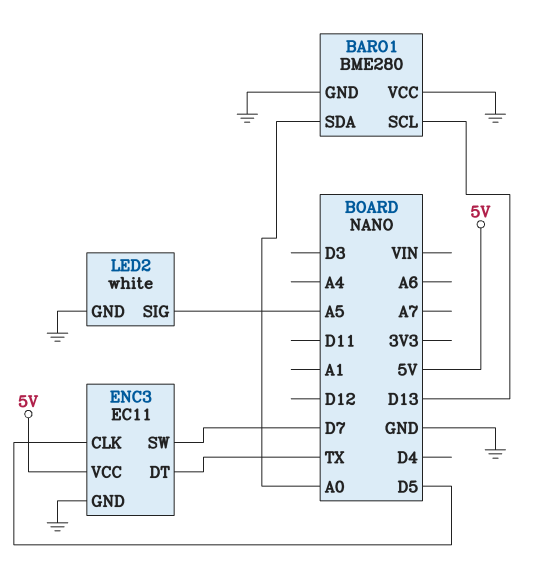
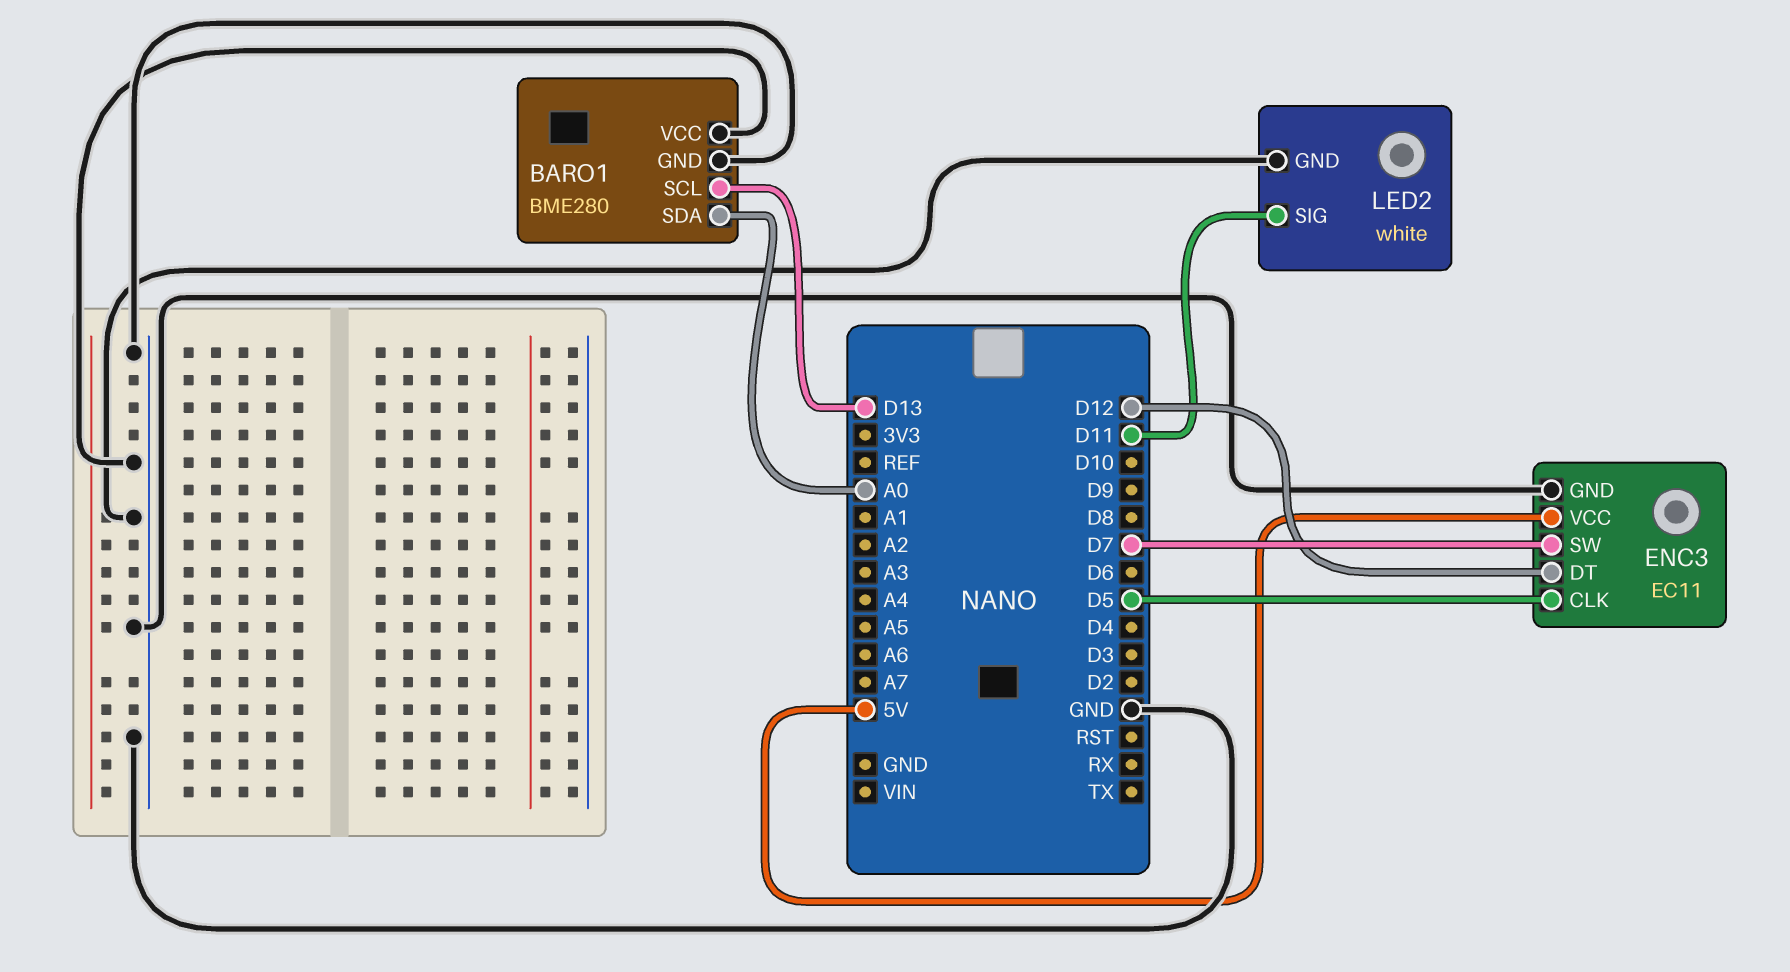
ENC3 pin DT: TX -> D12
LED2 pin SIG: A5 -> D11

